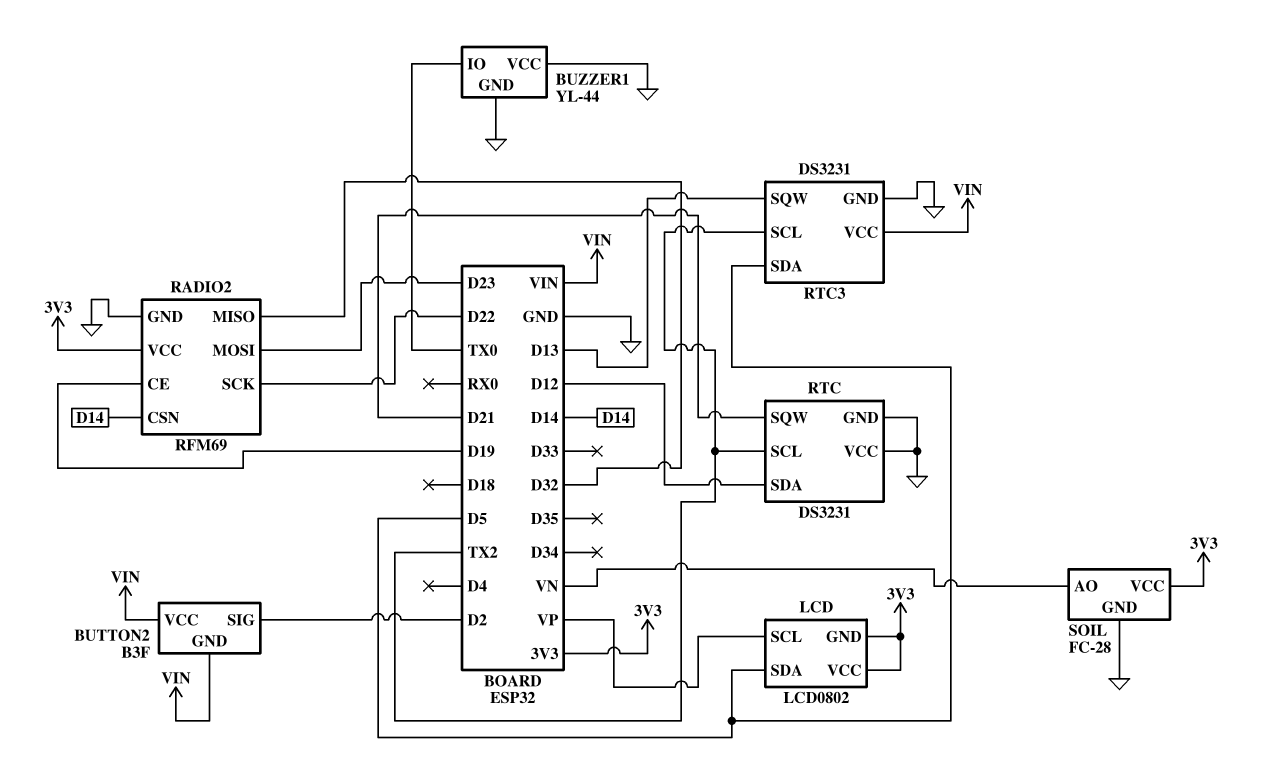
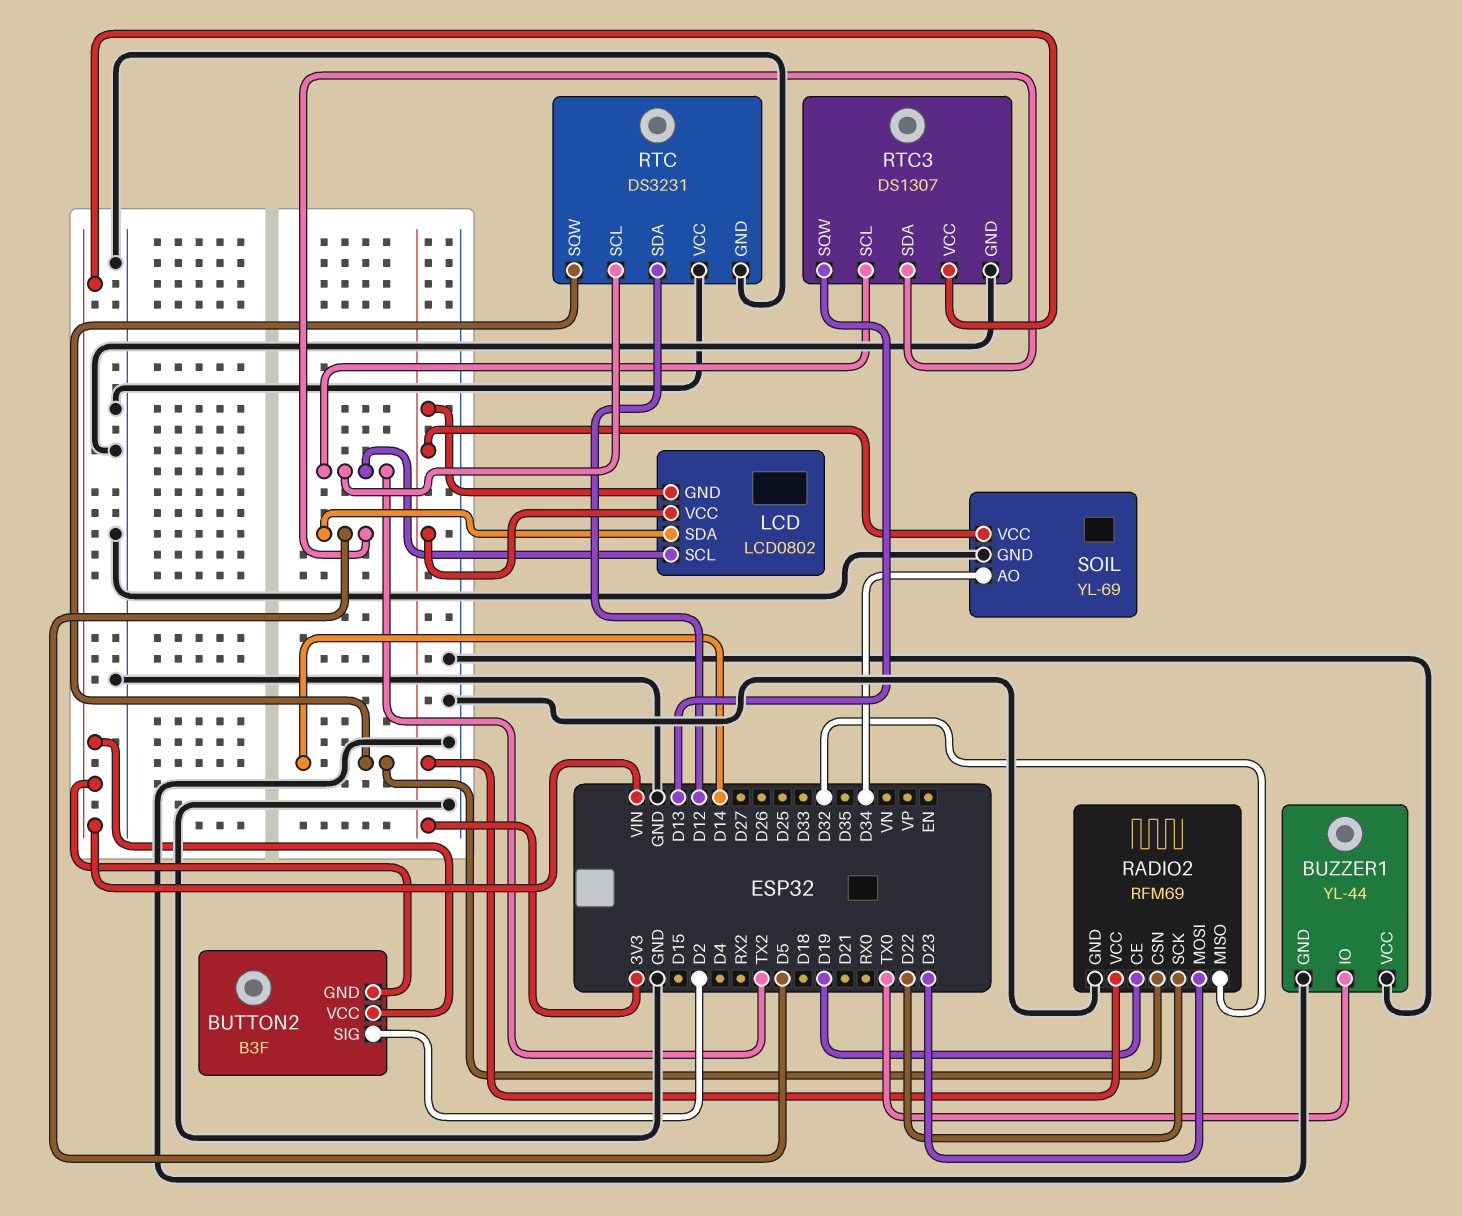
LCD pin SCL: VP -> TX2
RTC pin SQW: D21 -> D14
RTC3: DS3231 -> DS1307
SOIL: FC-28 -> YL-69
SOIL pin AO: VN -> D34

